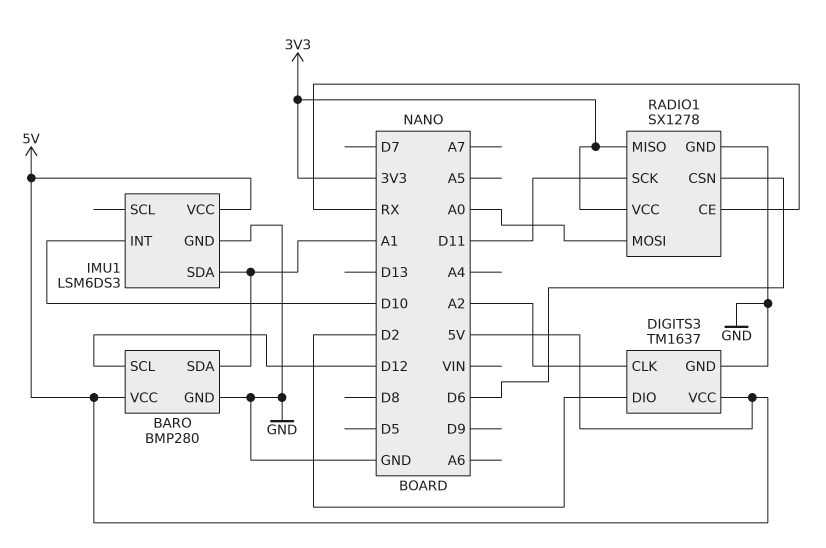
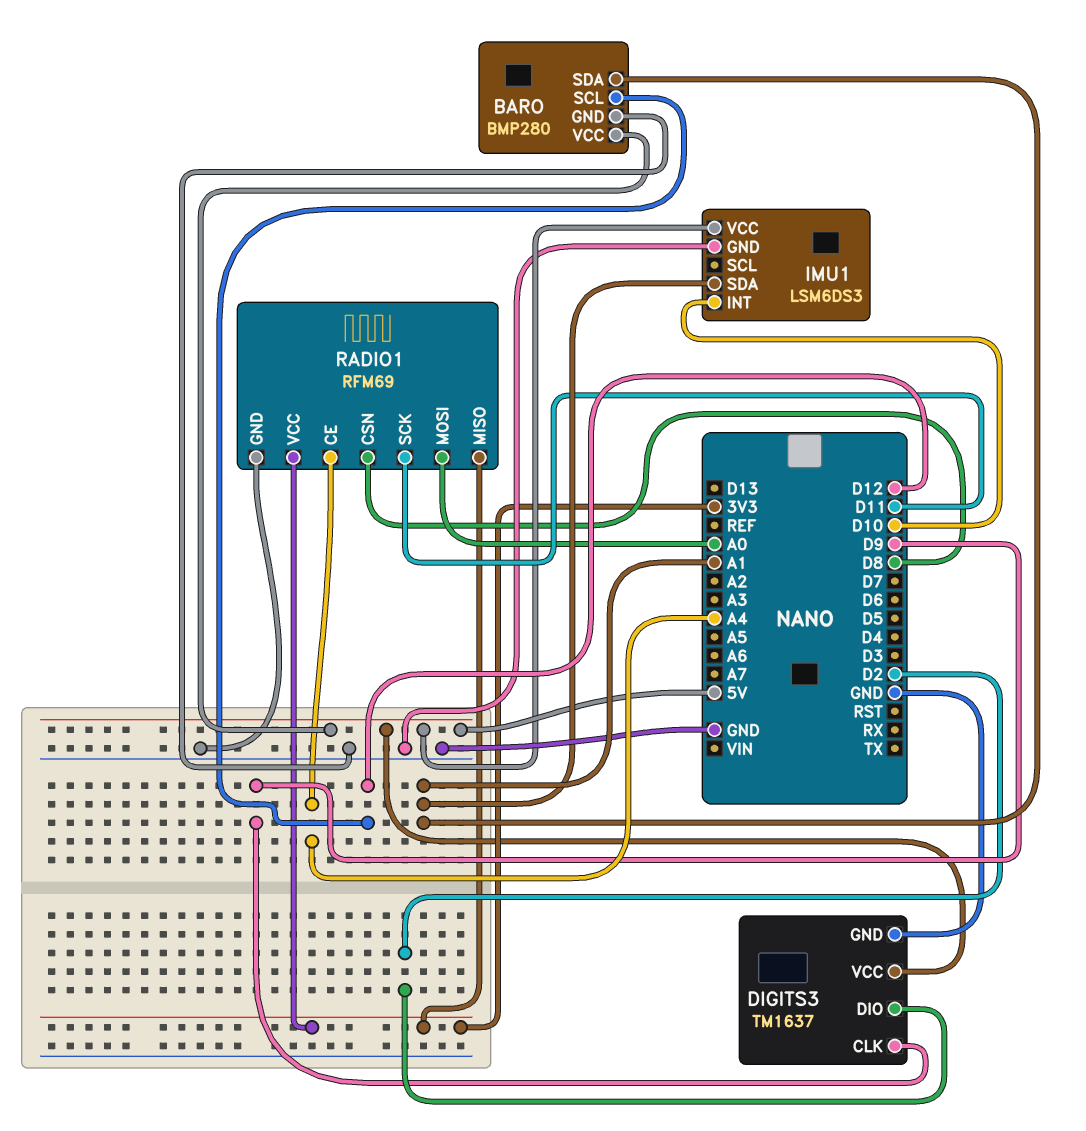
DIGITS3 pin CLK: A2 -> D9
RADIO1: SX1278 -> RFM69
RADIO1 pin CE: RX -> A4
RADIO1 pin CSN: D6 -> D8

